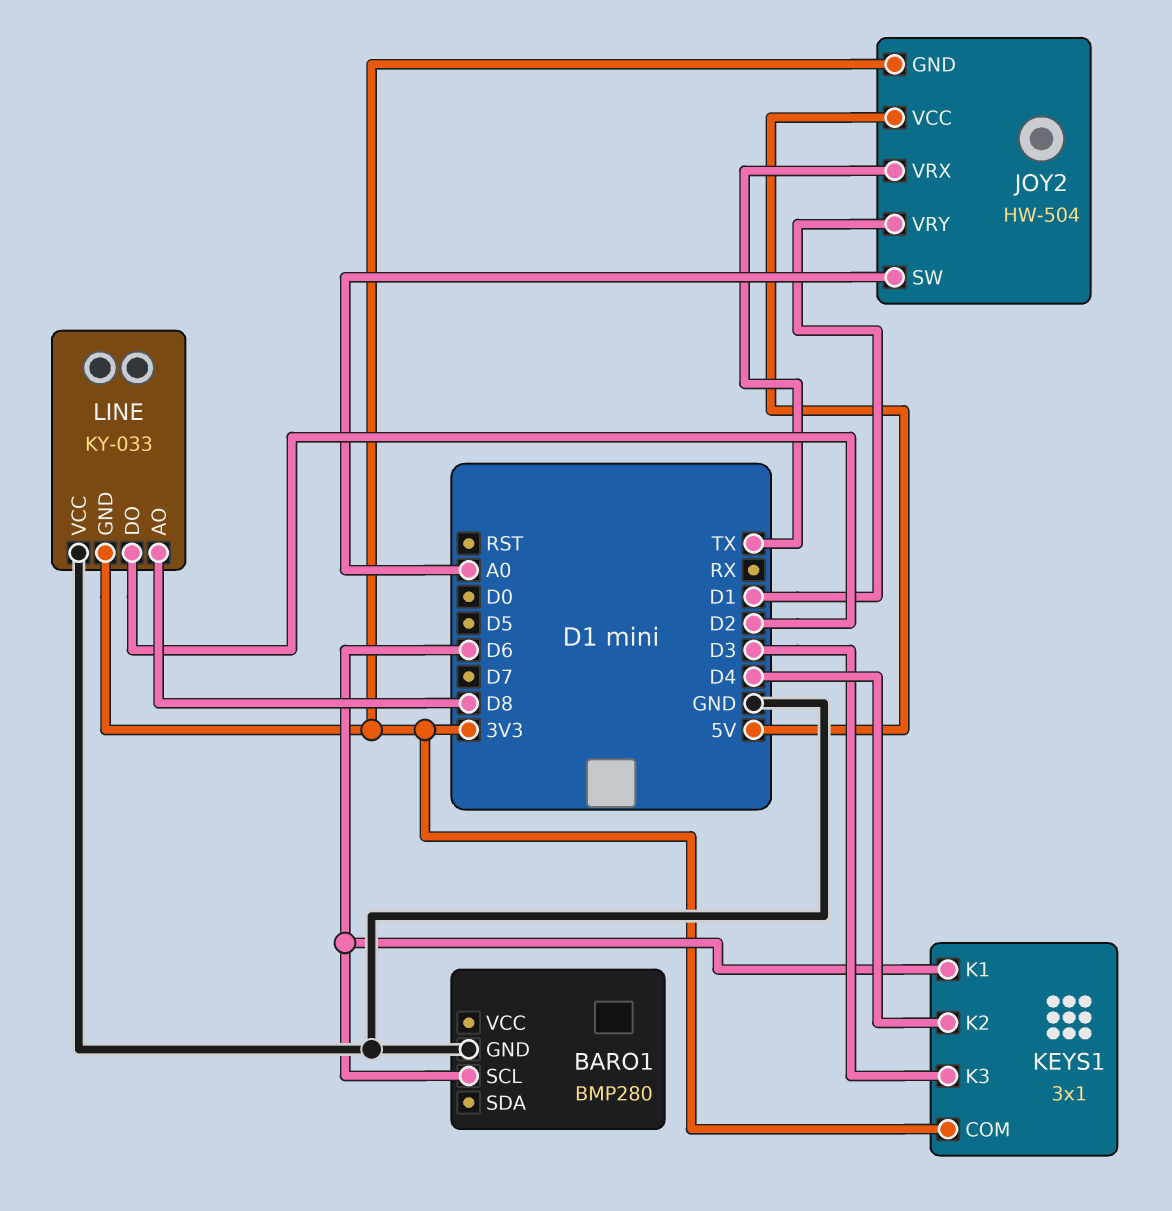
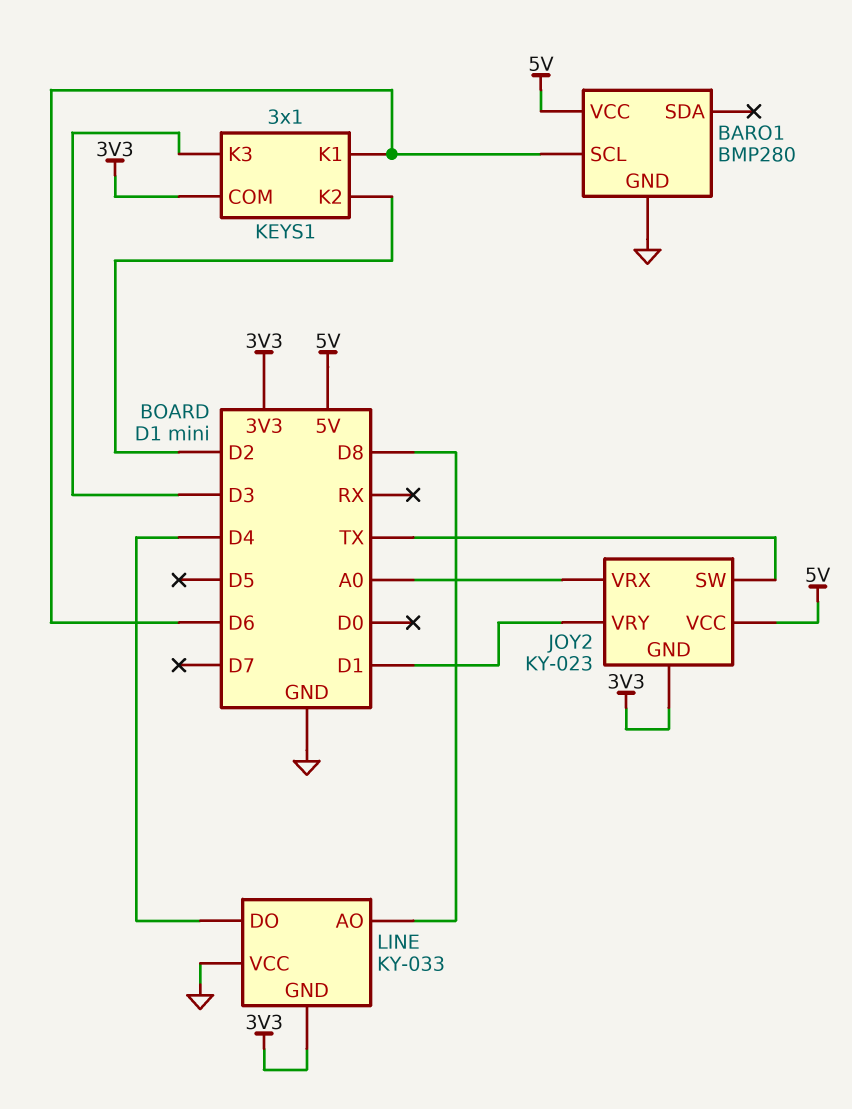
BARO1 pin VCC: none -> 5V
JOY2: HW-504 -> KY-023
JOY2 pin SW: A0 -> TX
JOY2 pin VRX: TX -> A0
KEYS1 pin K2: D4 -> D2
LINE pin DO: D2 -> D4

